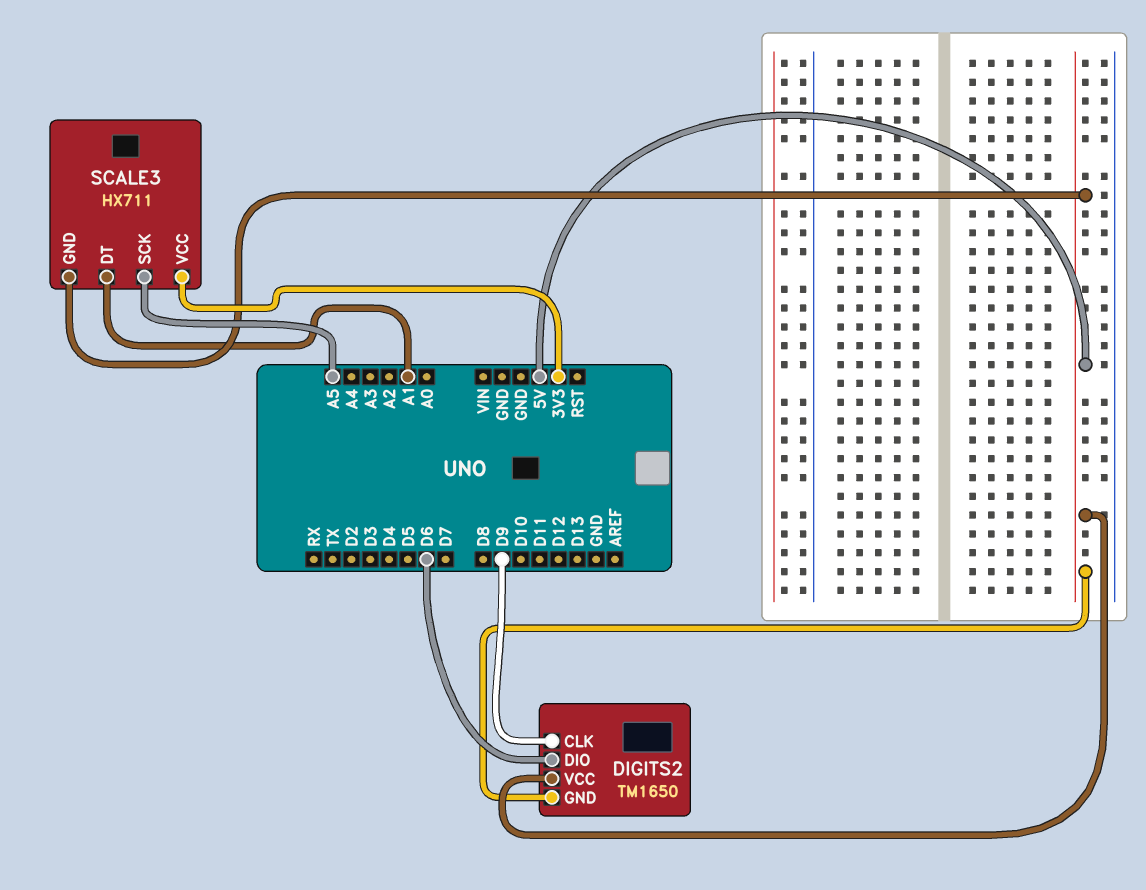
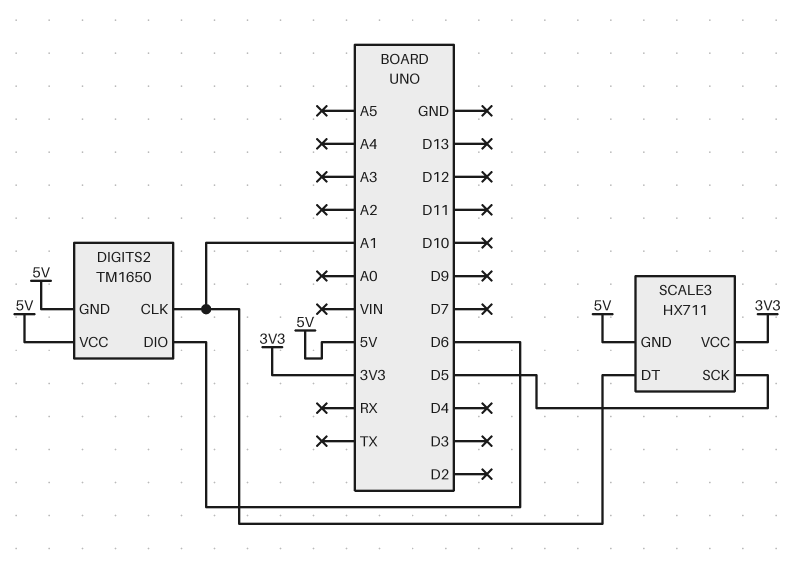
DIGITS2 pin CLK: D9 -> A1
SCALE3 pin SCK: A5 -> D5

